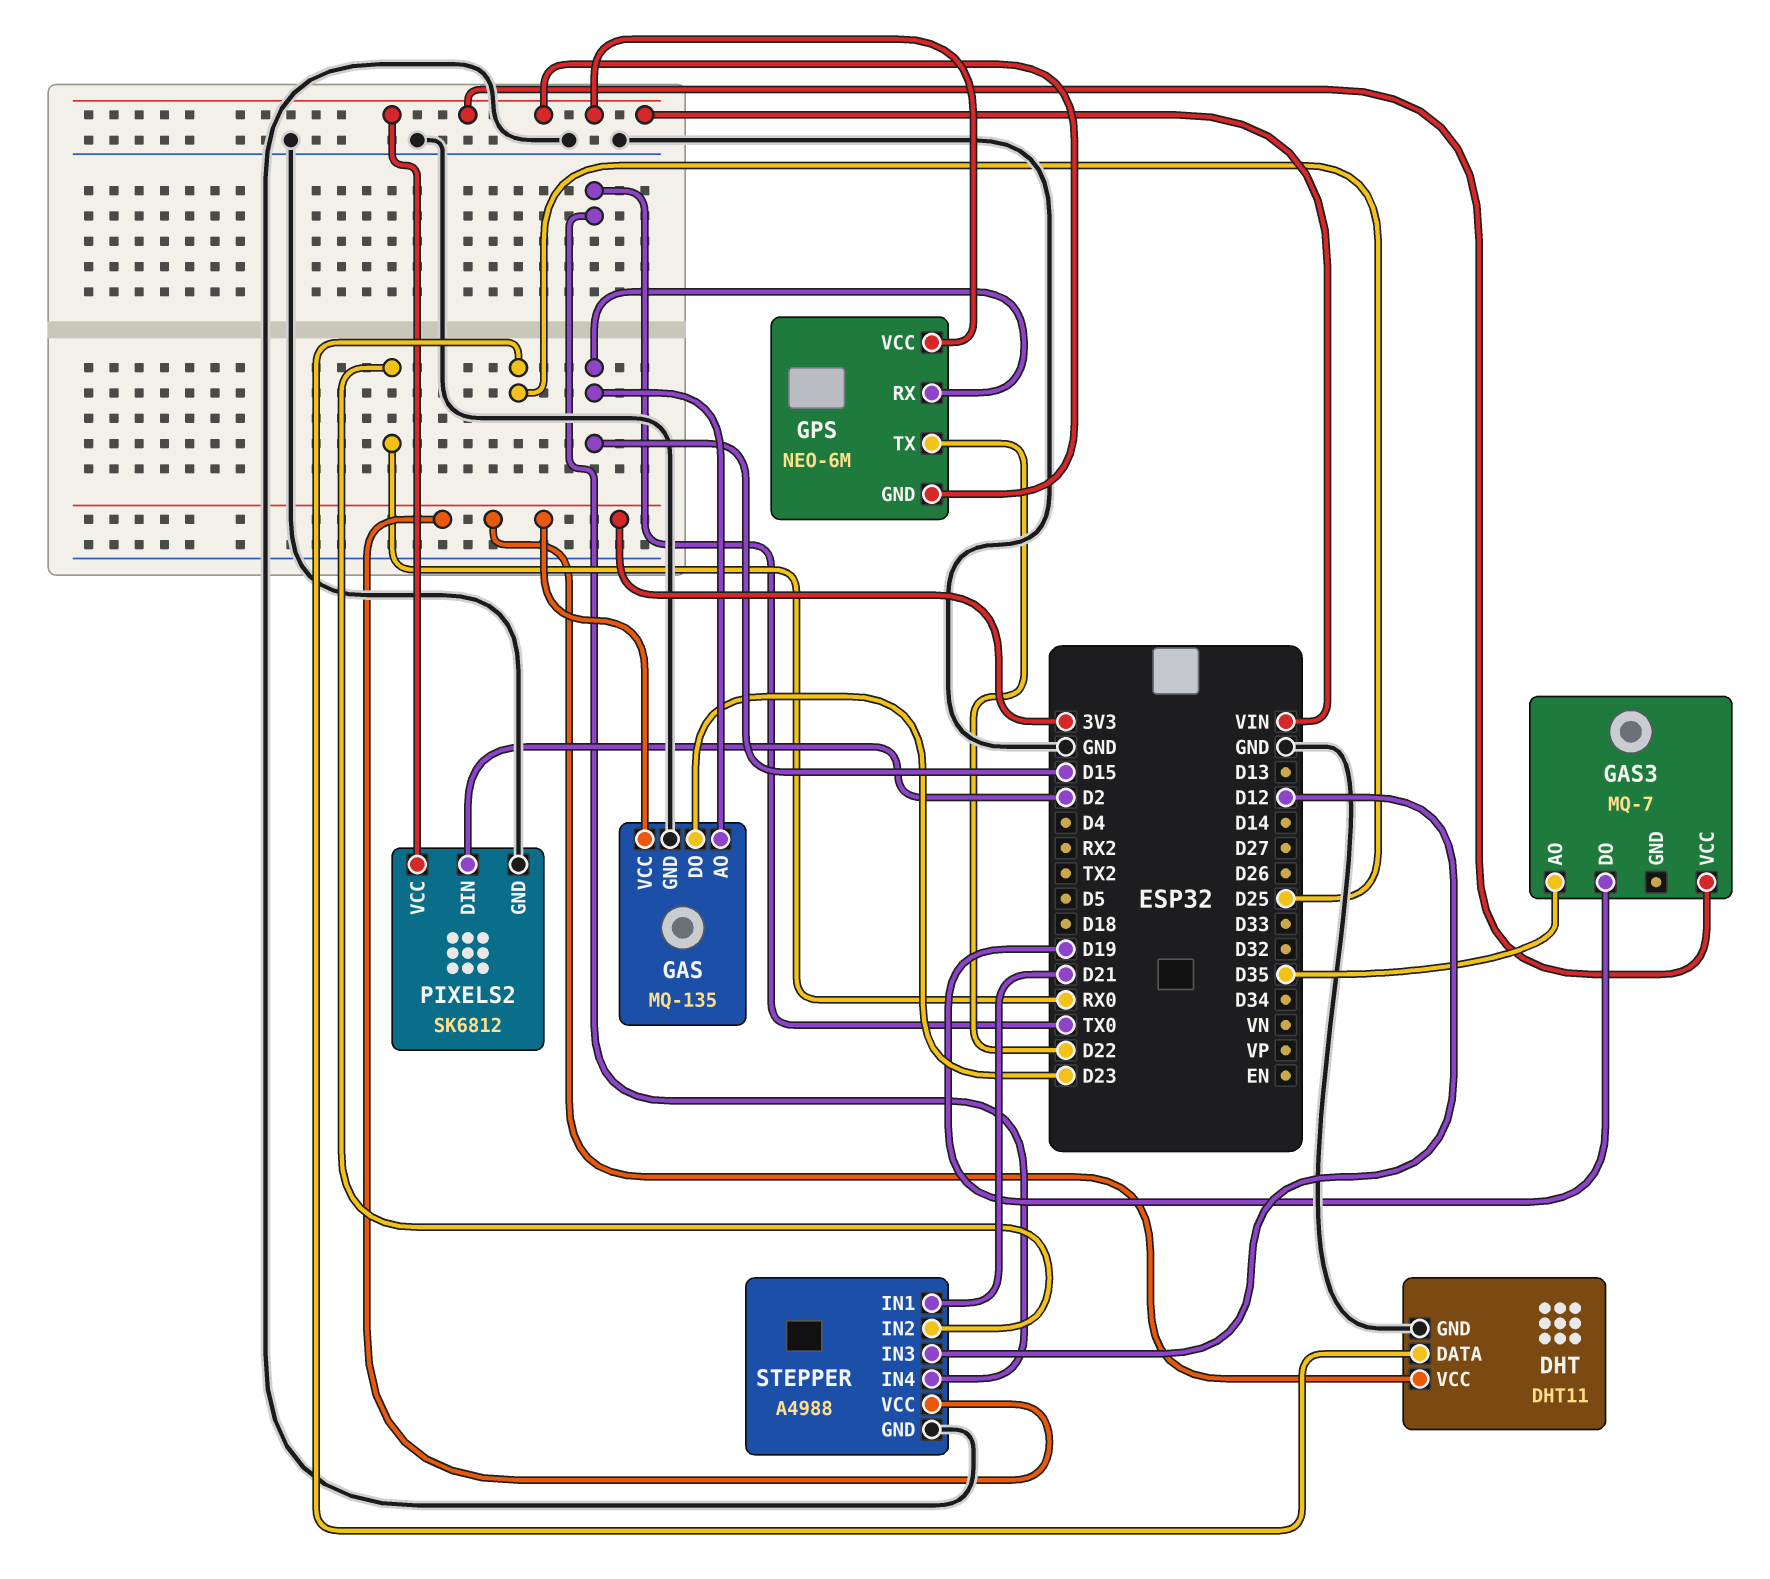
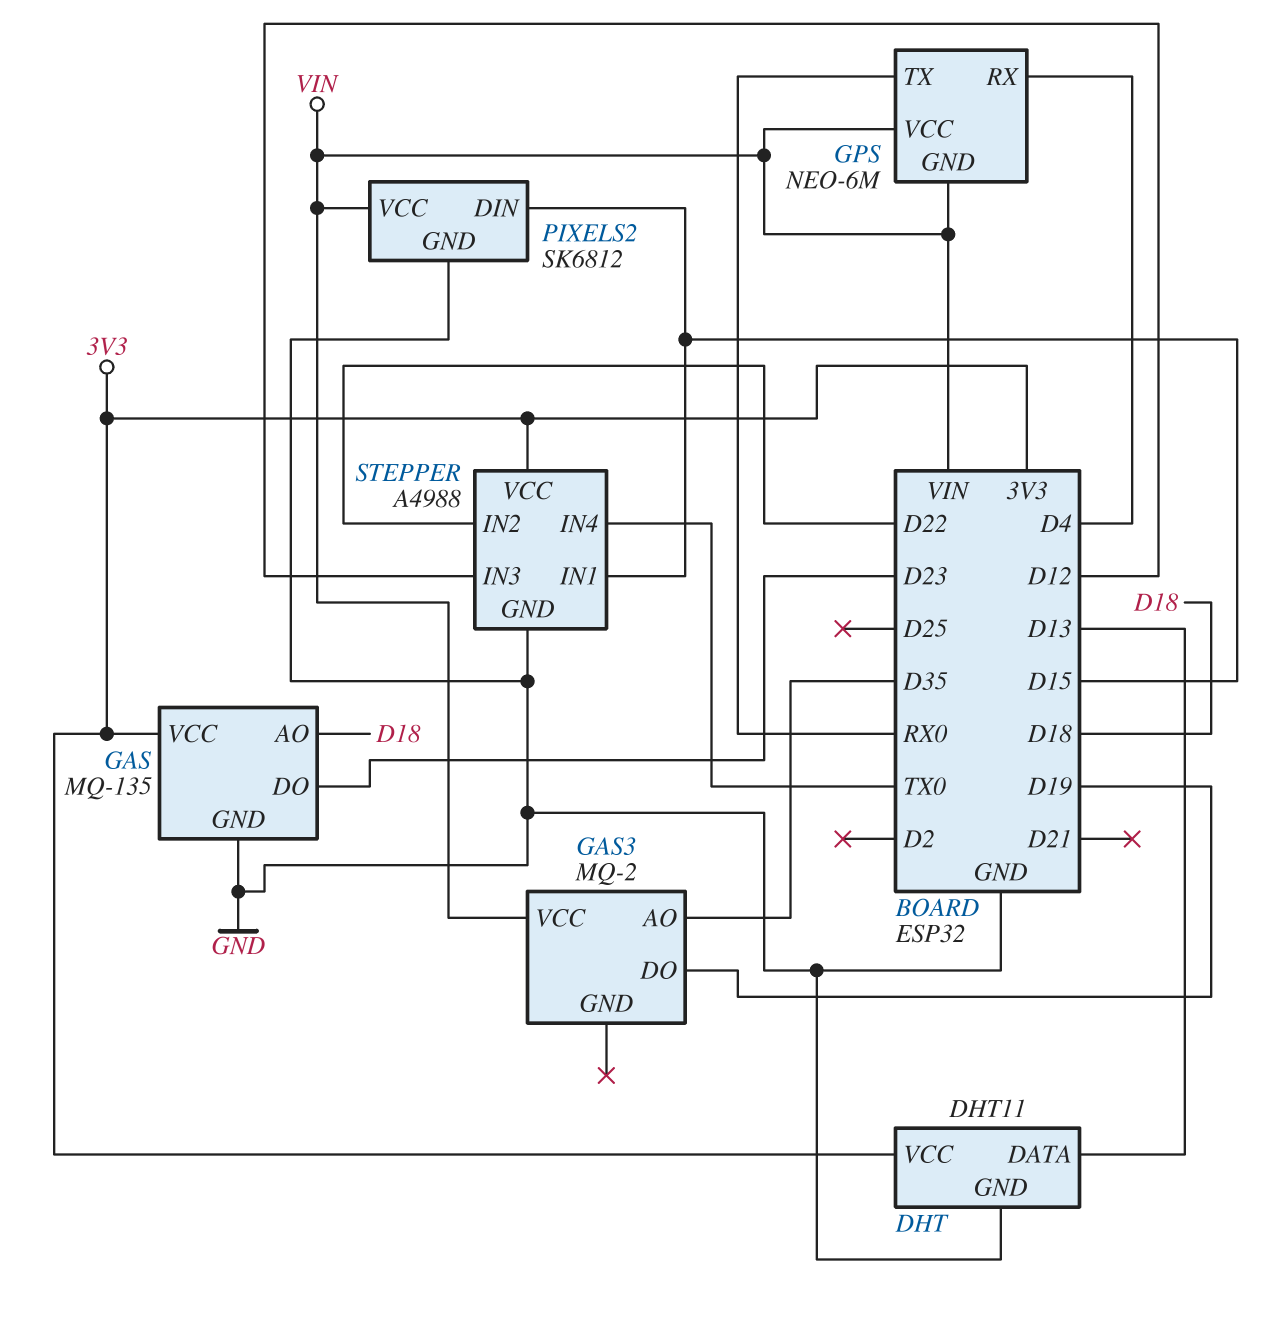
DHT pin DATA: D25 -> D13
GAS pin AO: D15 -> D18
GAS3: MQ-7 -> MQ-2
GPS pin RX: D15 -> D4
GPS pin TX: D22 -> RX0
PIXELS2 pin DIN: D2 -> D15
STEPPER pin IN1: D21 -> D15
STEPPER pin IN2: RX0 -> D22

